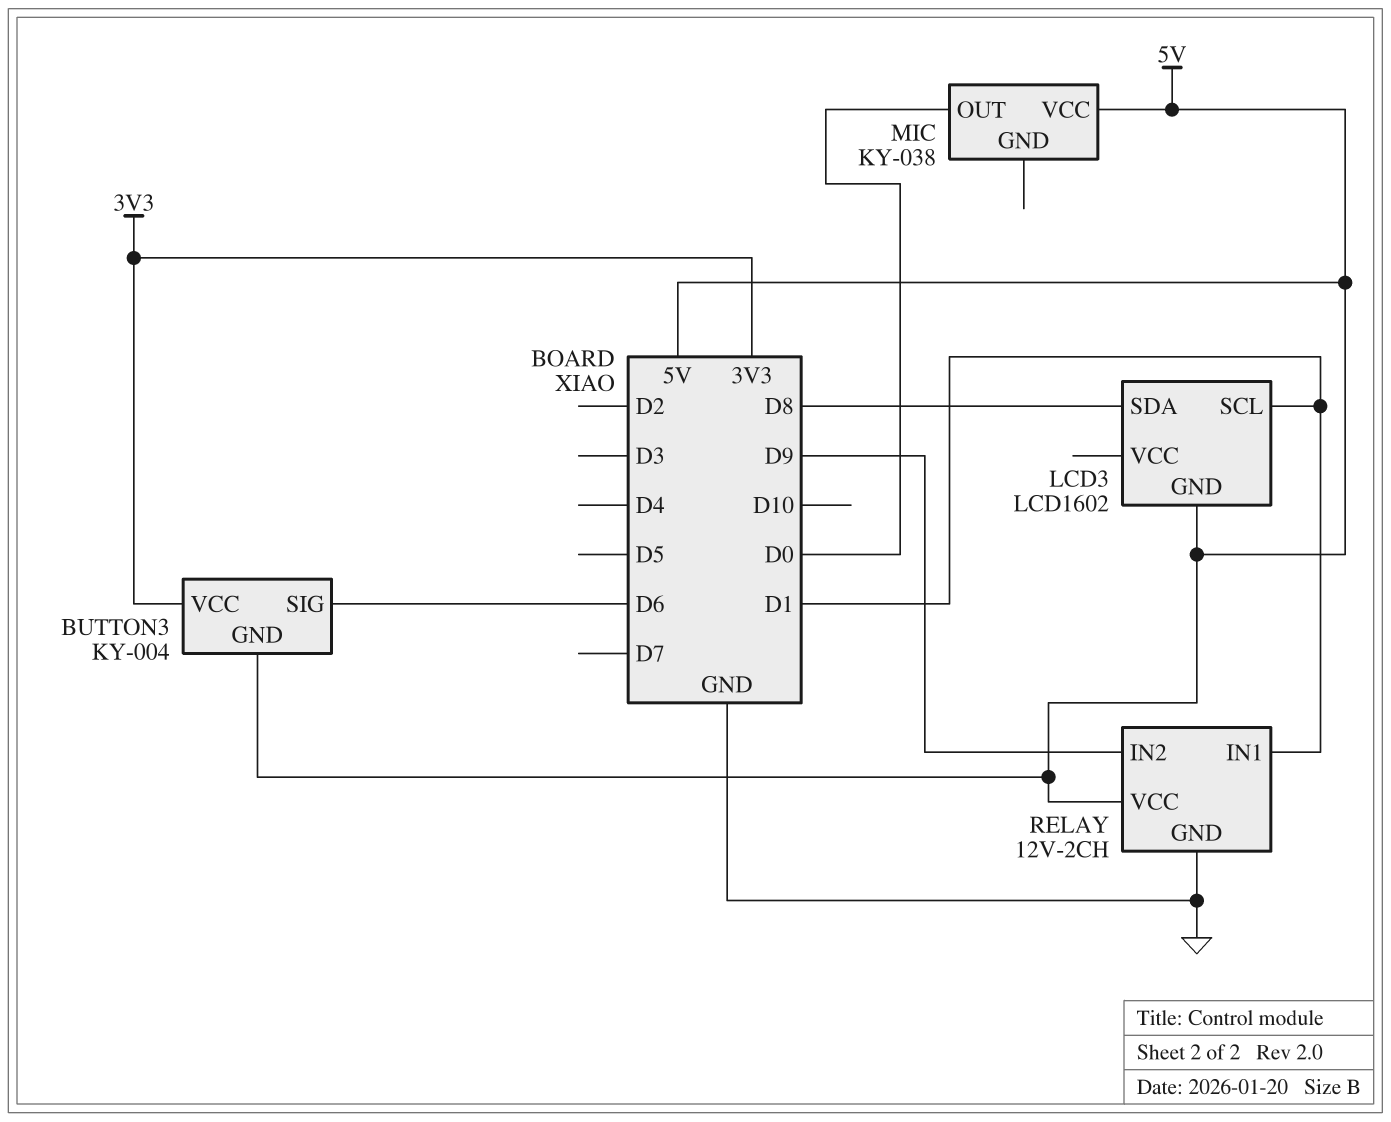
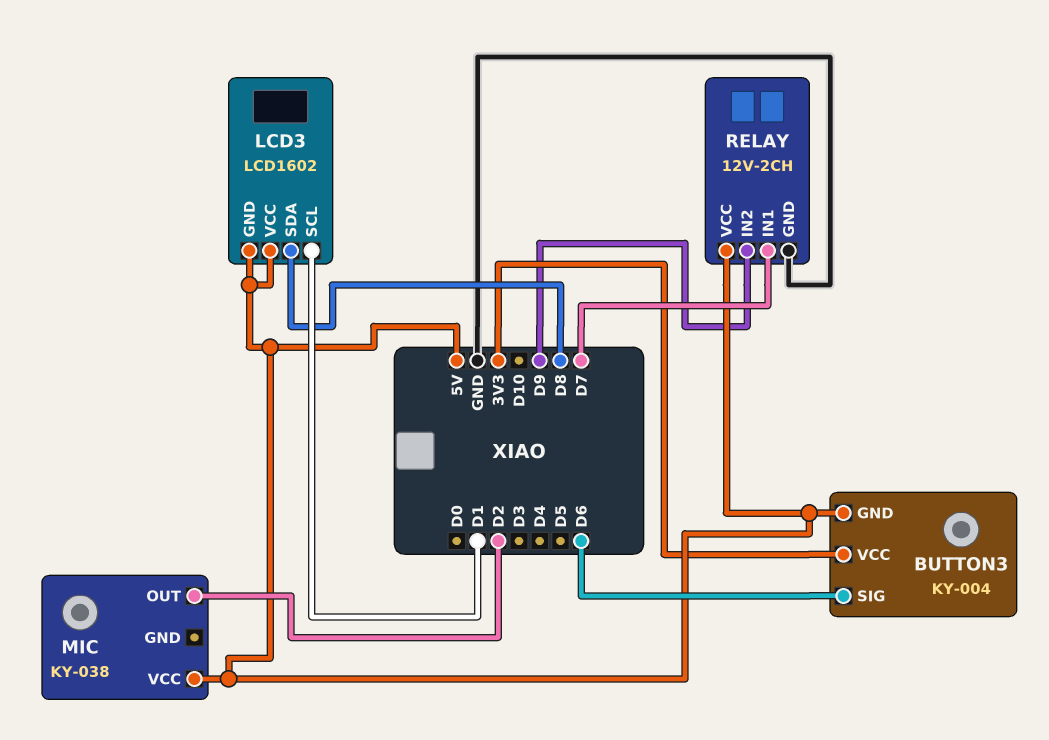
LCD3 pin VCC: none -> 5V
MIC pin OUT: D0 -> D2
RELAY pin IN1: D1 -> D7

